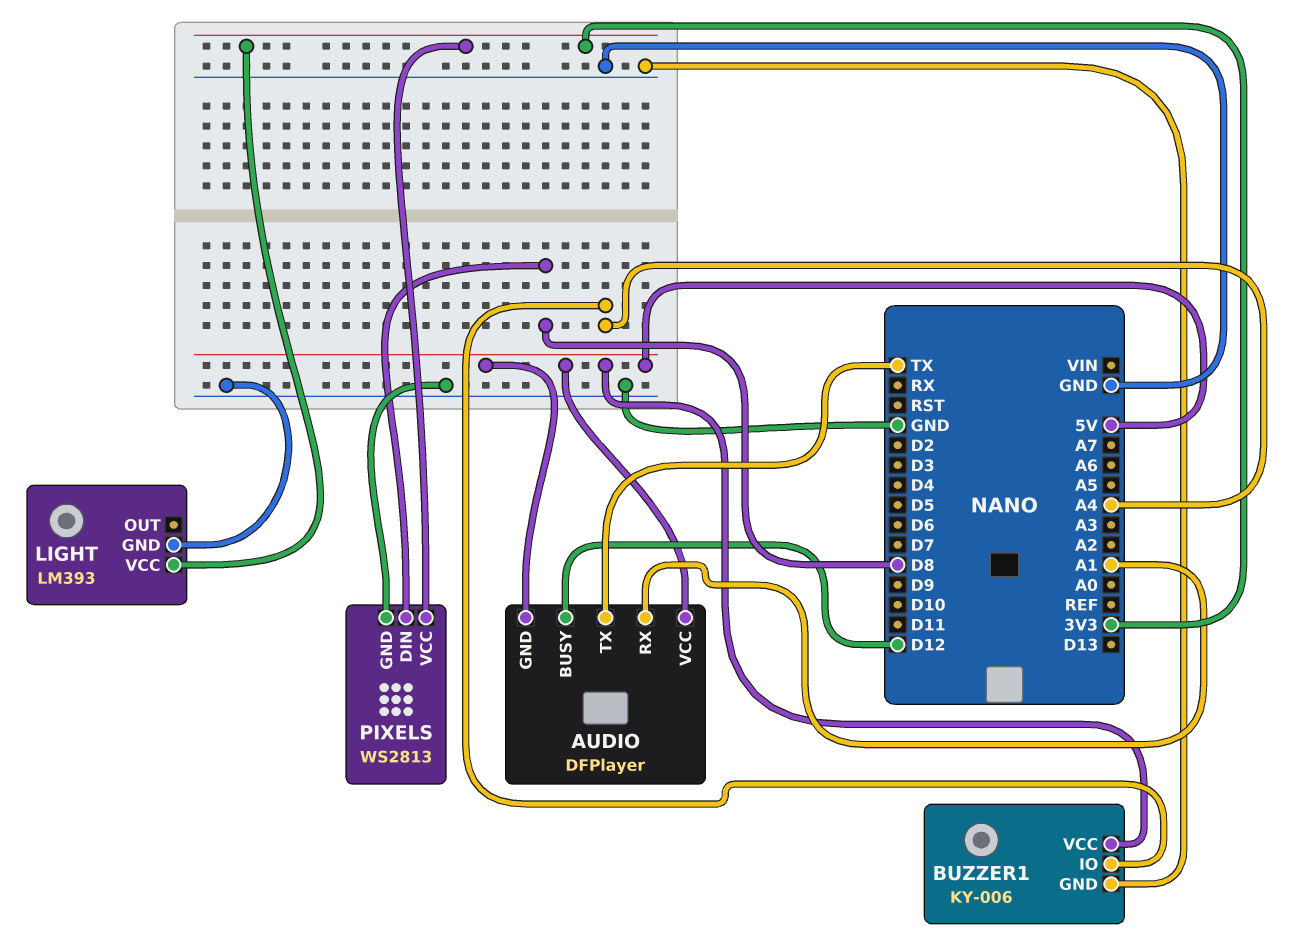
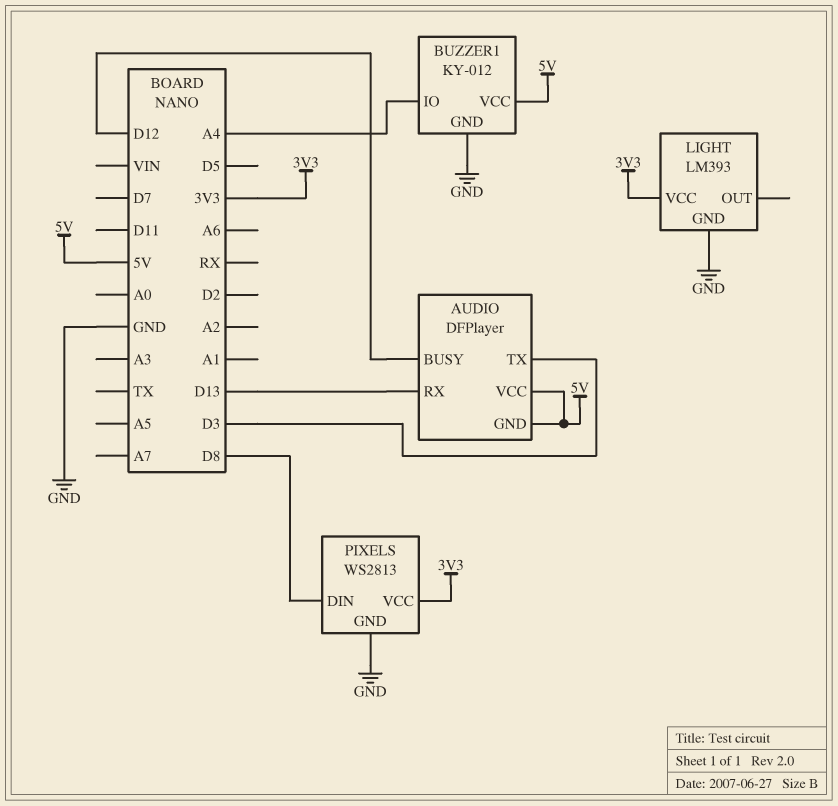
AUDIO pin RX: A1 -> D13
AUDIO pin TX: TX -> D3
BUZZER1: KY-006 -> KY-012

